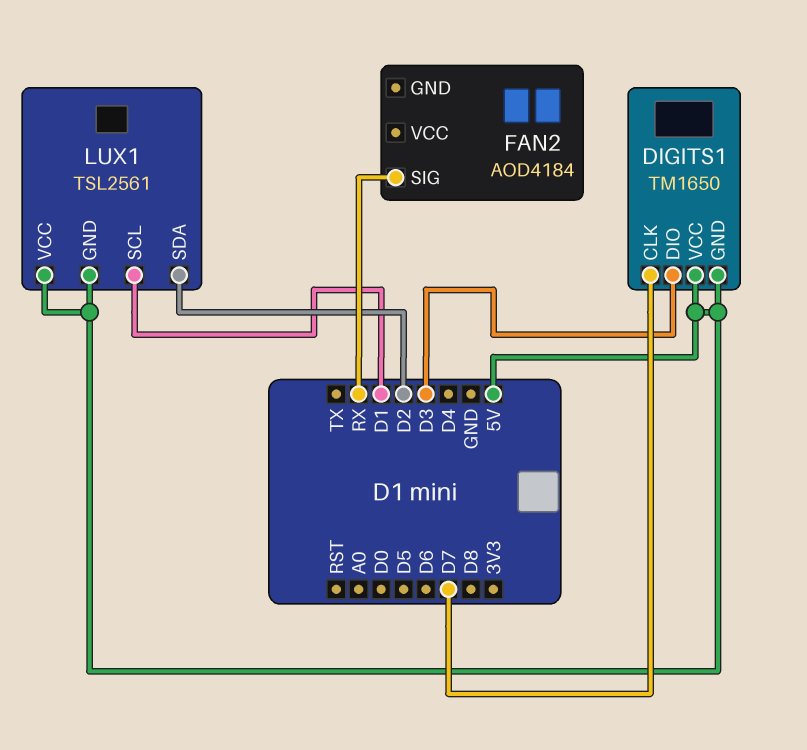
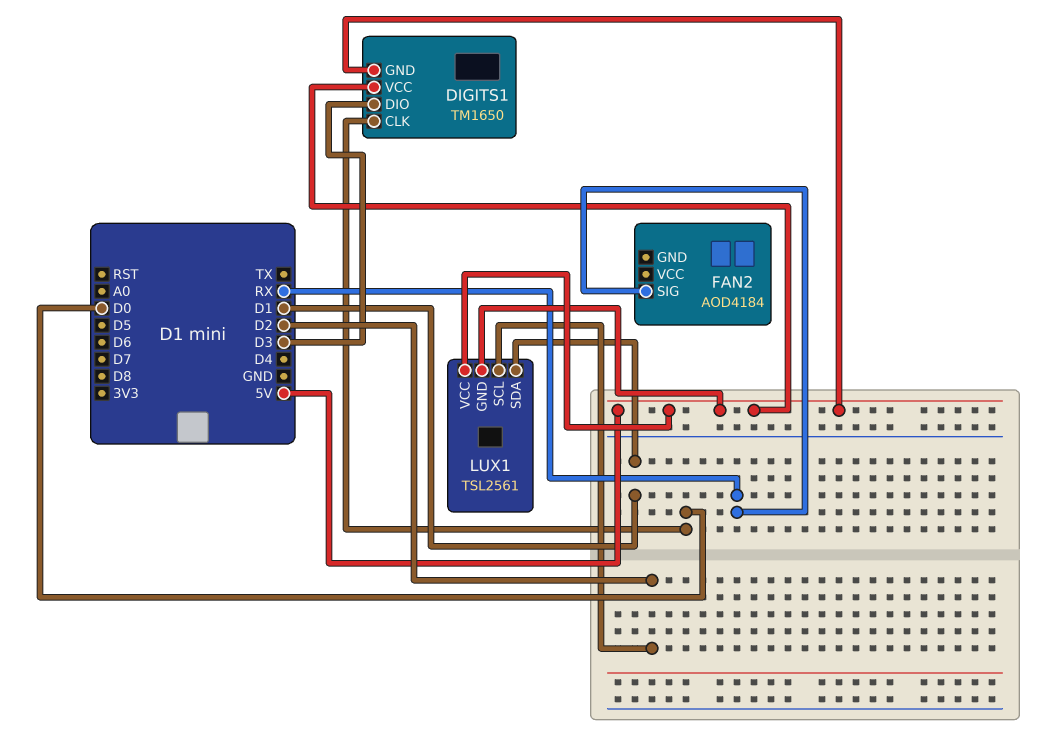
DIGITS1 pin CLK: D7 -> D0
LUX1 pin SCL: D1 -> D2
LUX1 pin SDA: D2 -> D1

